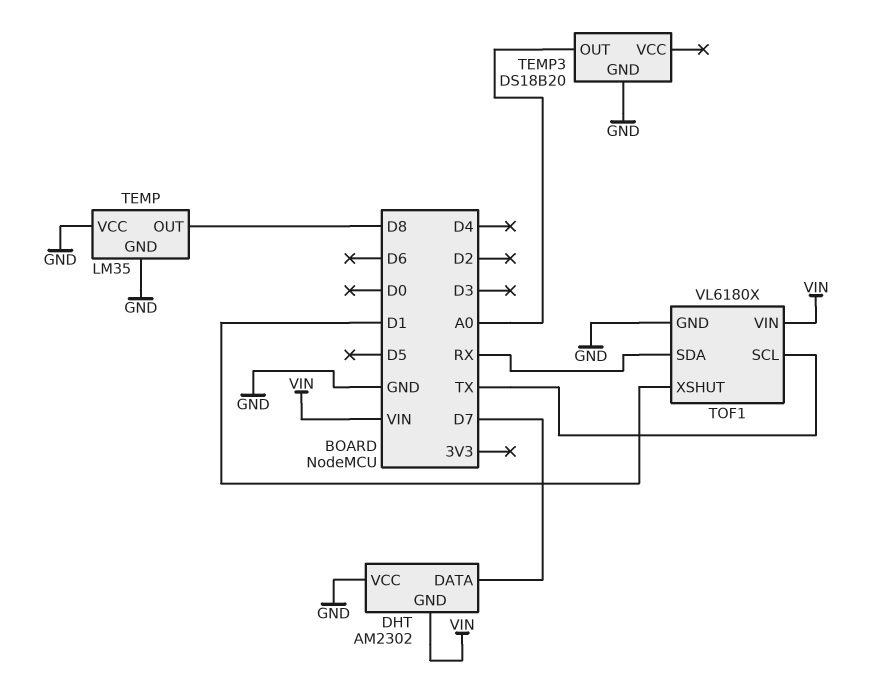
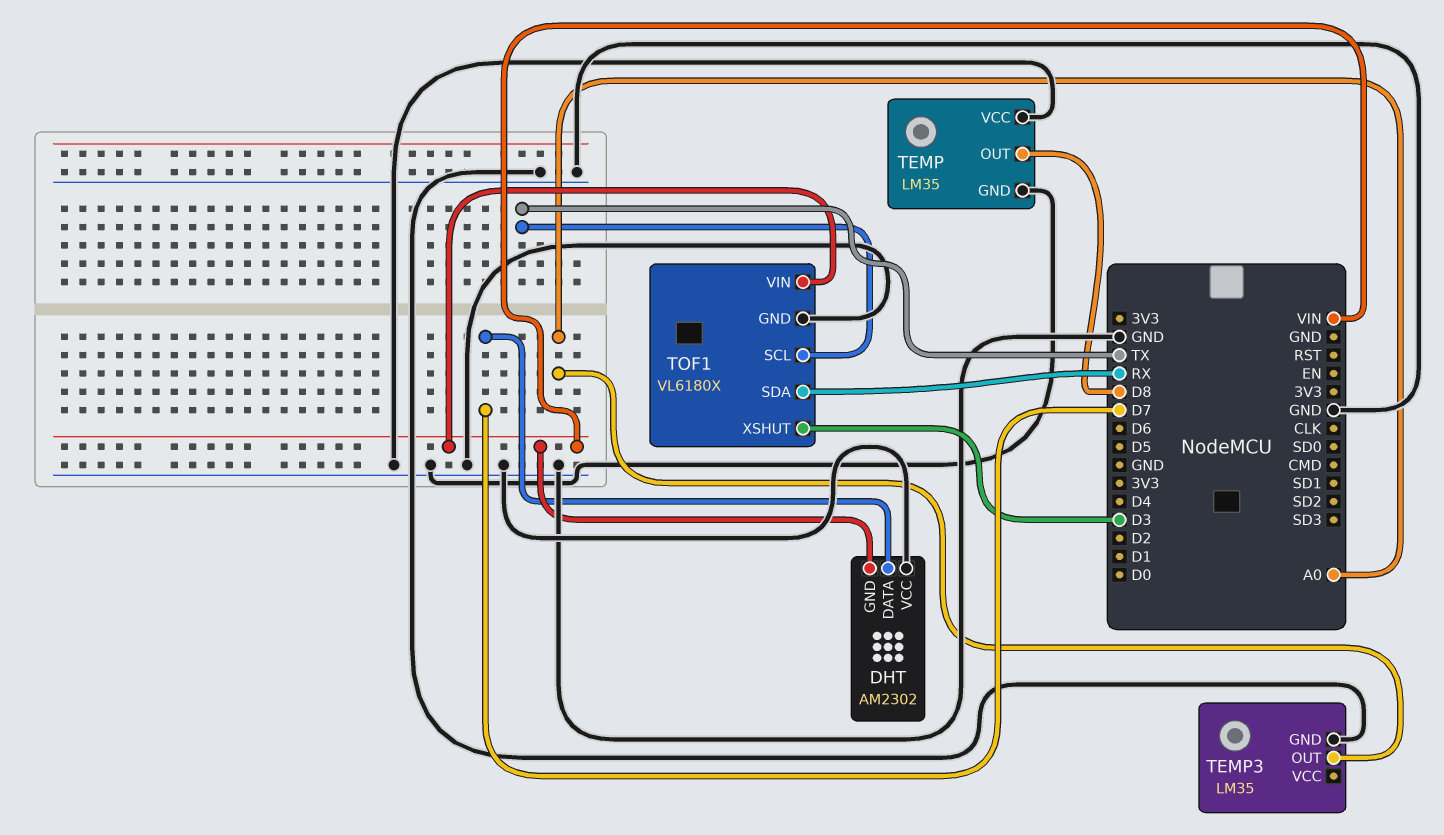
TEMP3: DS18B20 -> LM35
TOF1 pin XSHUT: D1 -> D3

